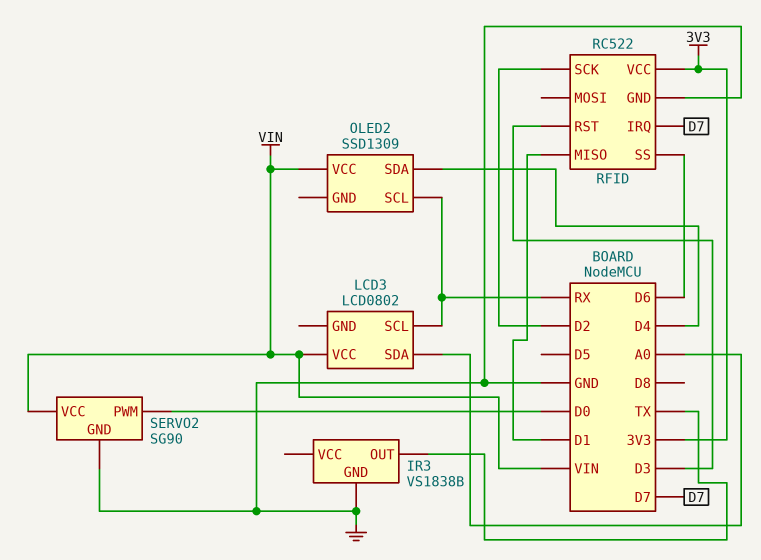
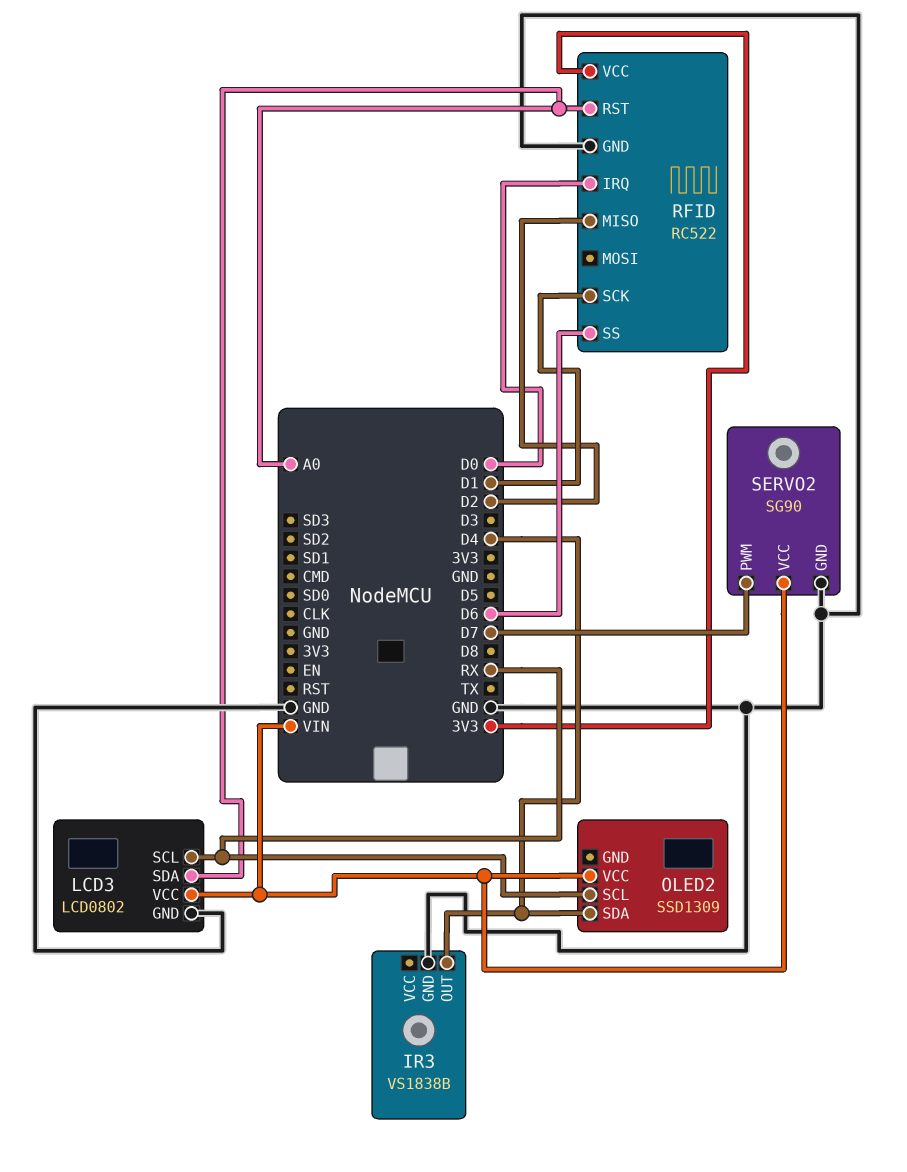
IR3 pin OUT: TX -> D4
LCD3 pin GND: none -> GND
RFID pin IRQ: D7 -> D0
RFID pin MISO: D1 -> D2
RFID pin RST: D3 -> A0
RFID pin SCK: D2 -> D1
SERVO2 pin PWM: D0 -> D7

